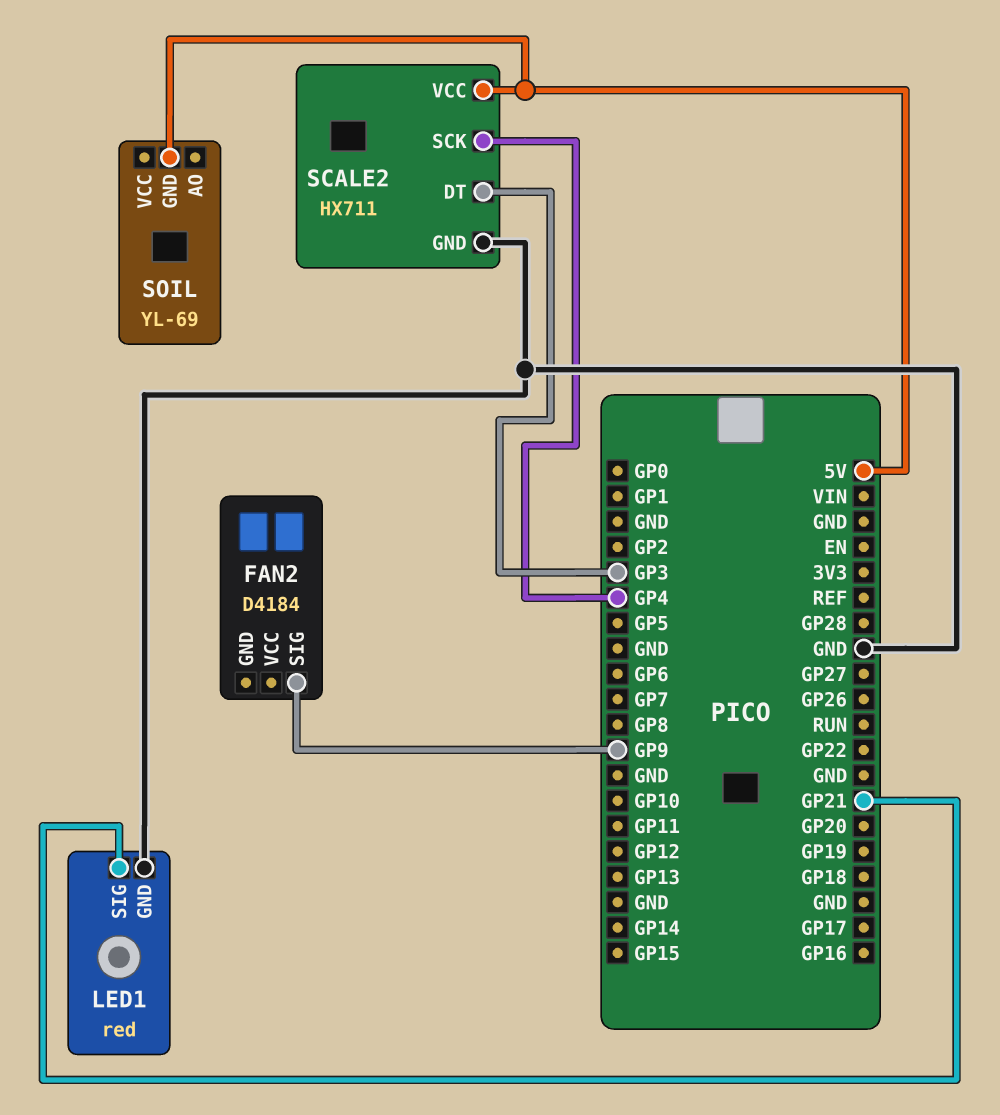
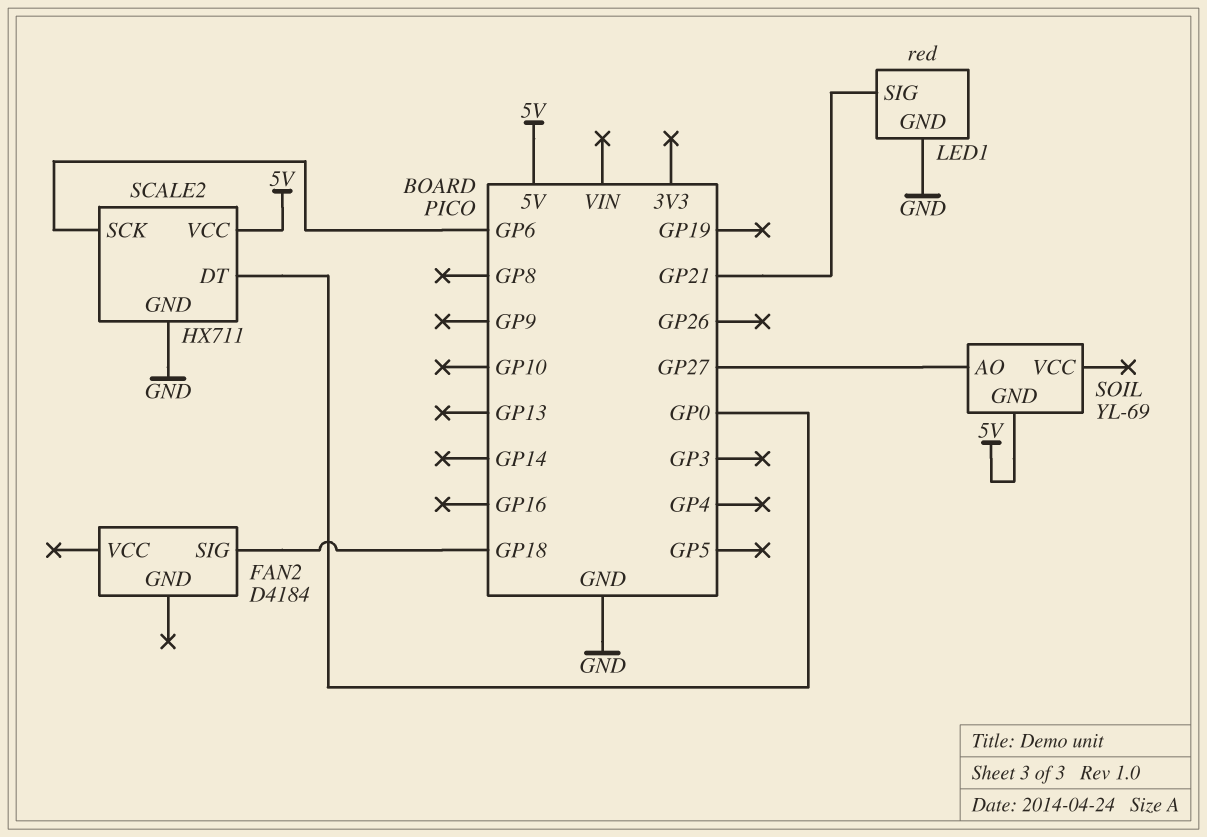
FAN2 pin SIG: GP9 -> GP18
SCALE2 pin DT: GP3 -> GP0
SCALE2 pin SCK: GP4 -> GP6
SOIL pin AO: none -> GP27

